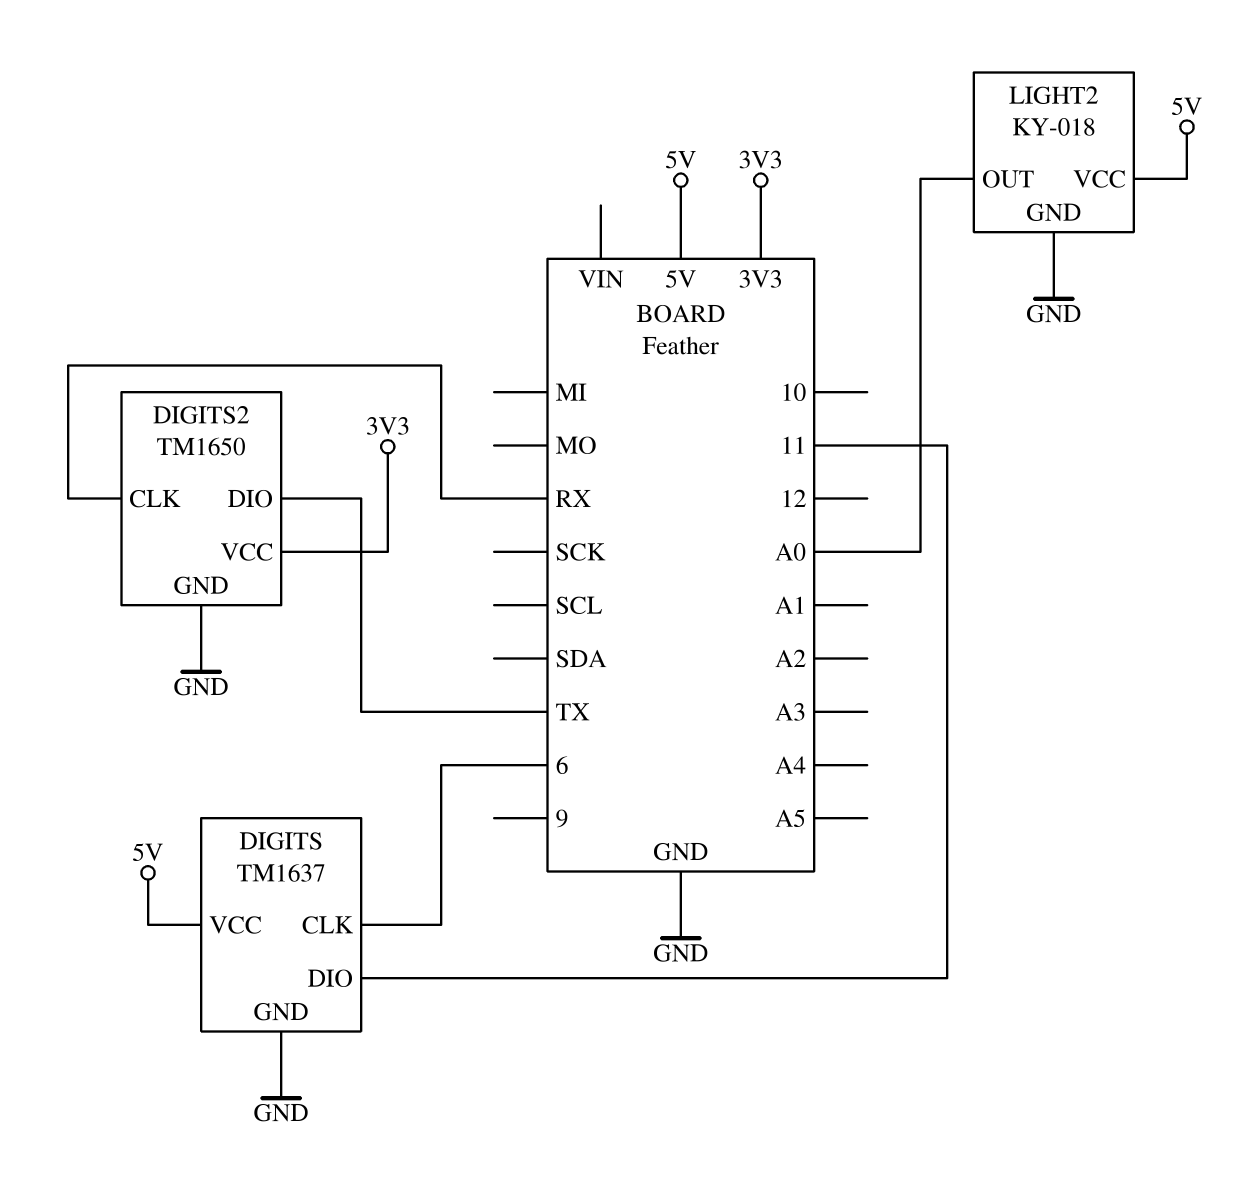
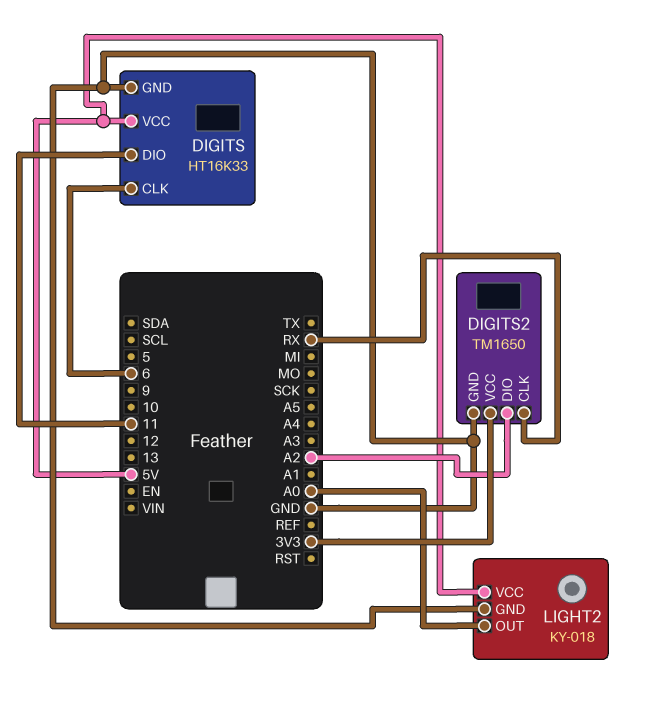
DIGITS: TM1637 -> HT16K33
DIGITS2 pin DIO: TX -> A2

